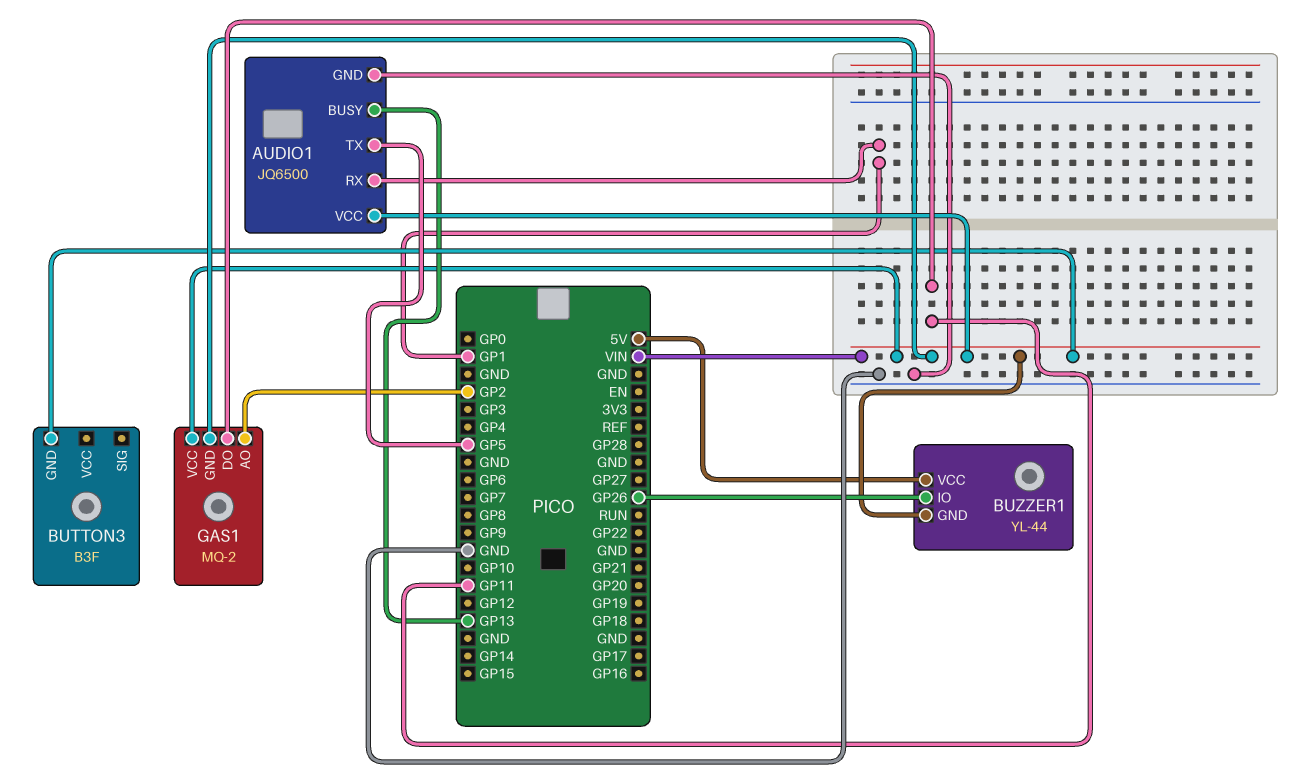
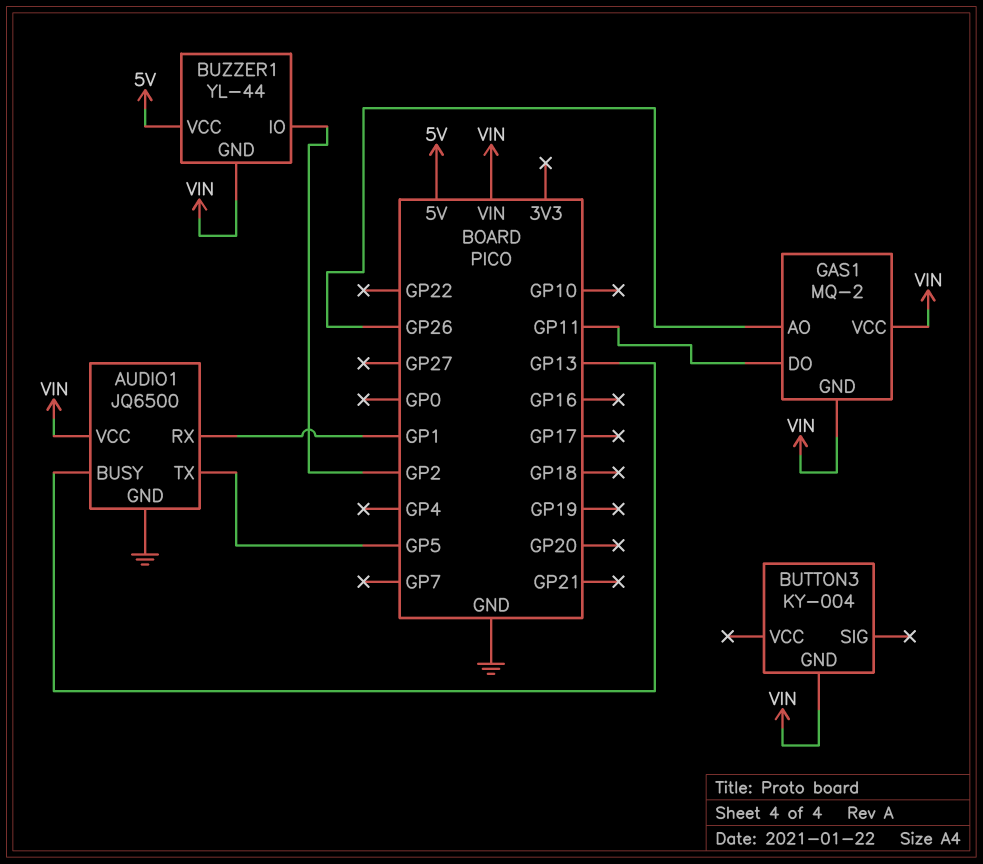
BUTTON3: B3F -> KY-004
BUZZER1 pin IO: GP26 -> GP2
GAS1 pin AO: GP2 -> GP26

